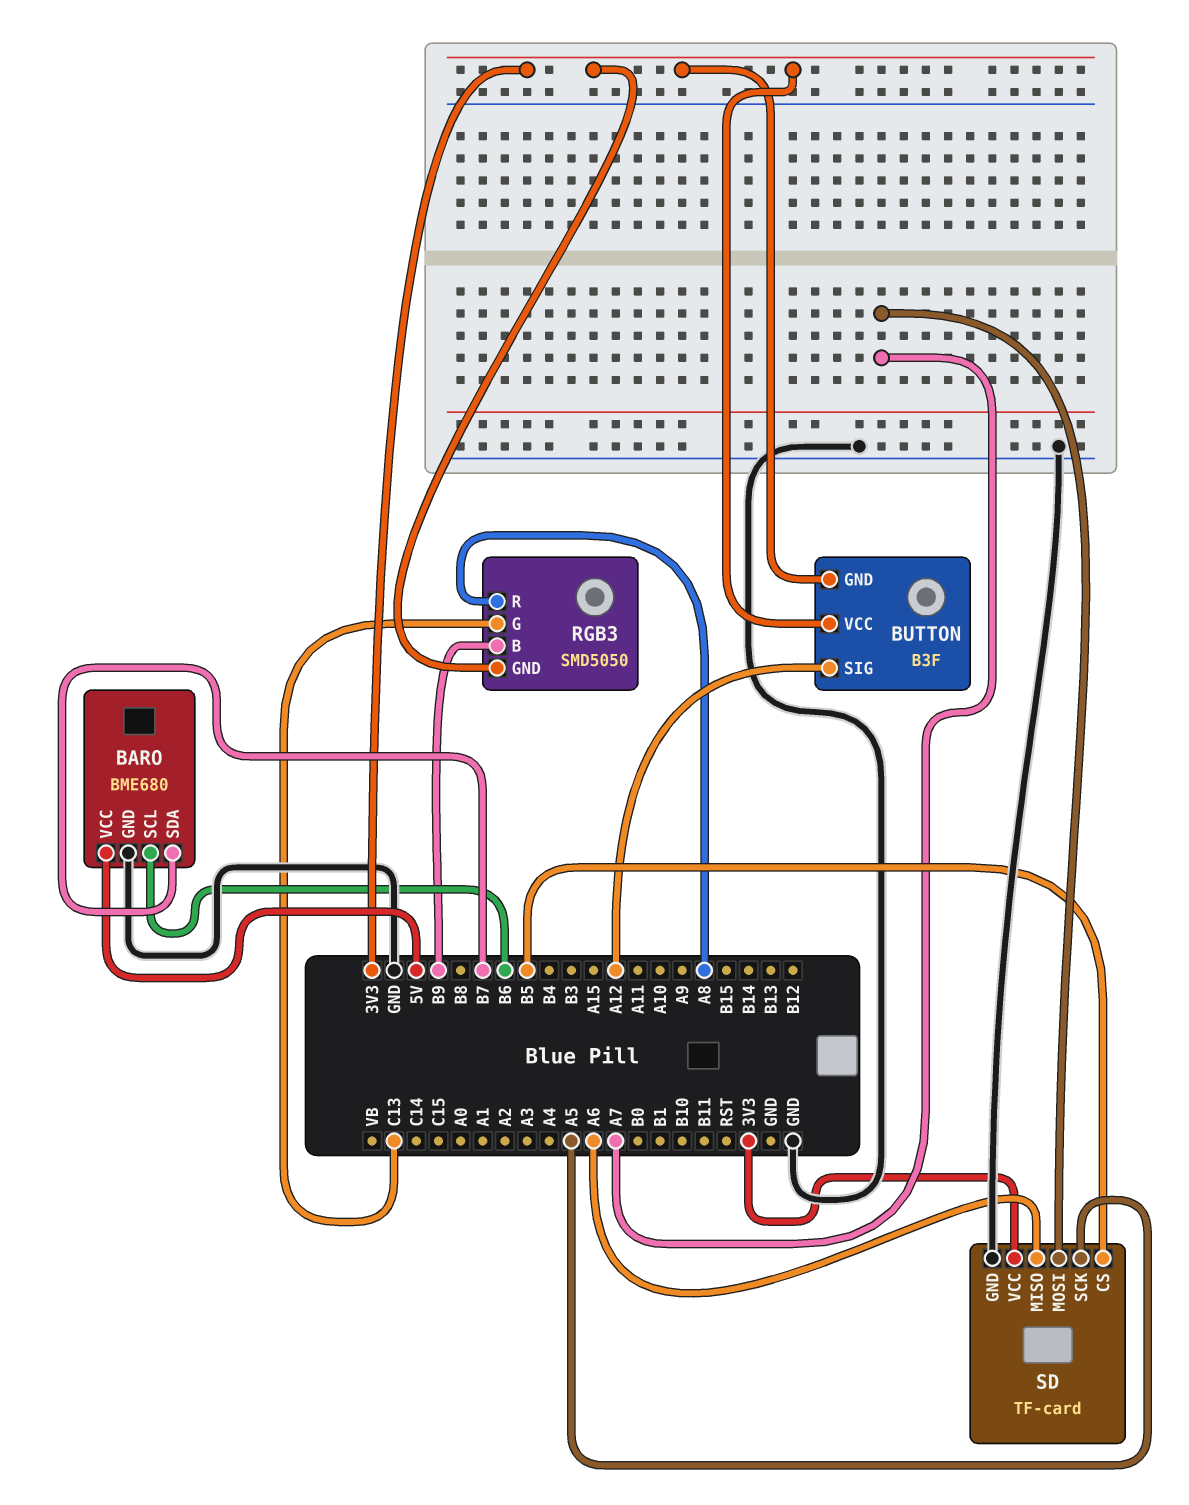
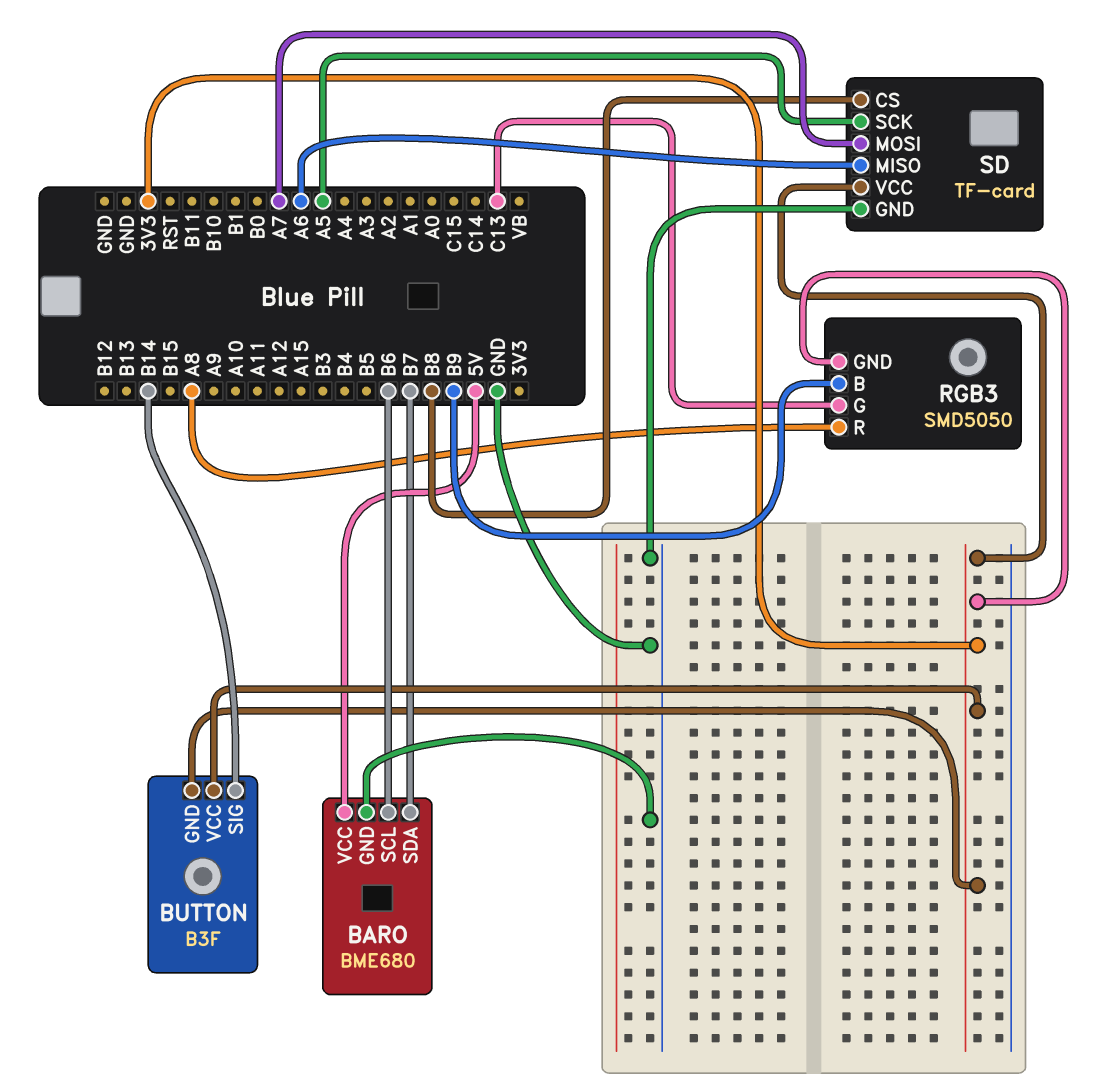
BUTTON pin SIG: A12 -> B14
SD pin CS: B5 -> B8

